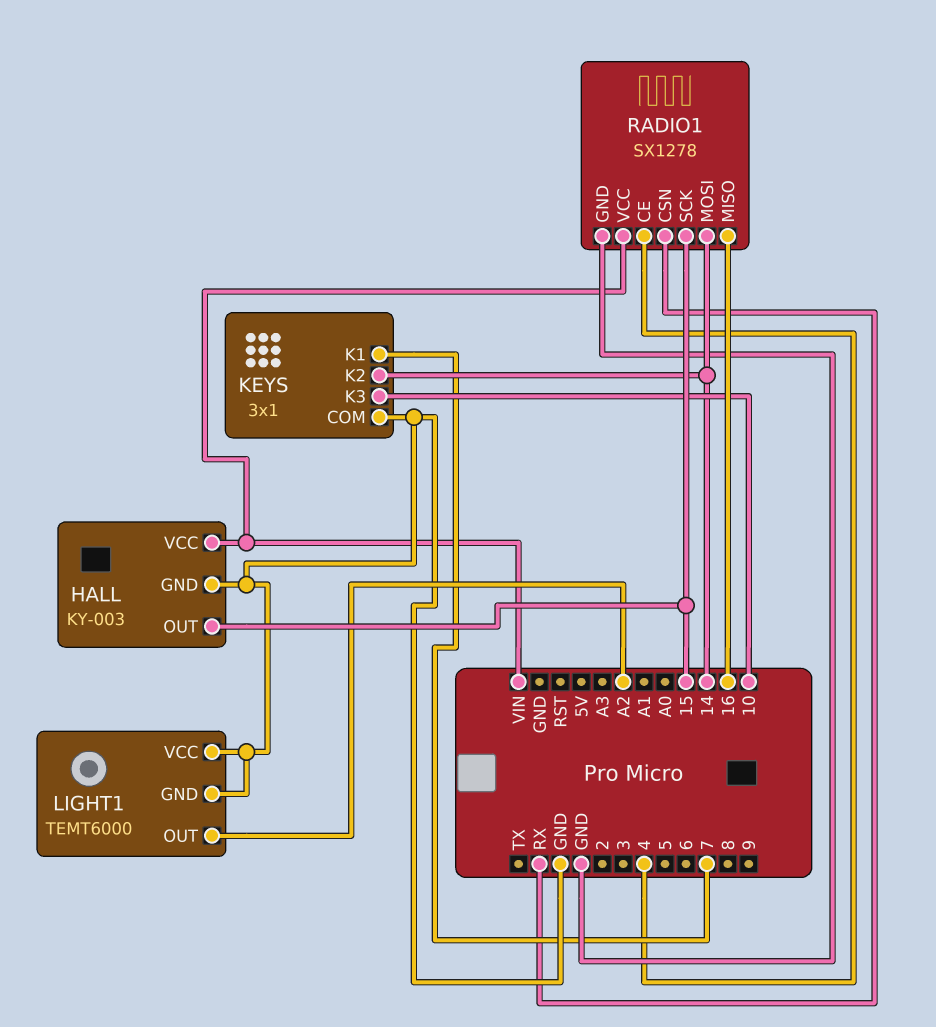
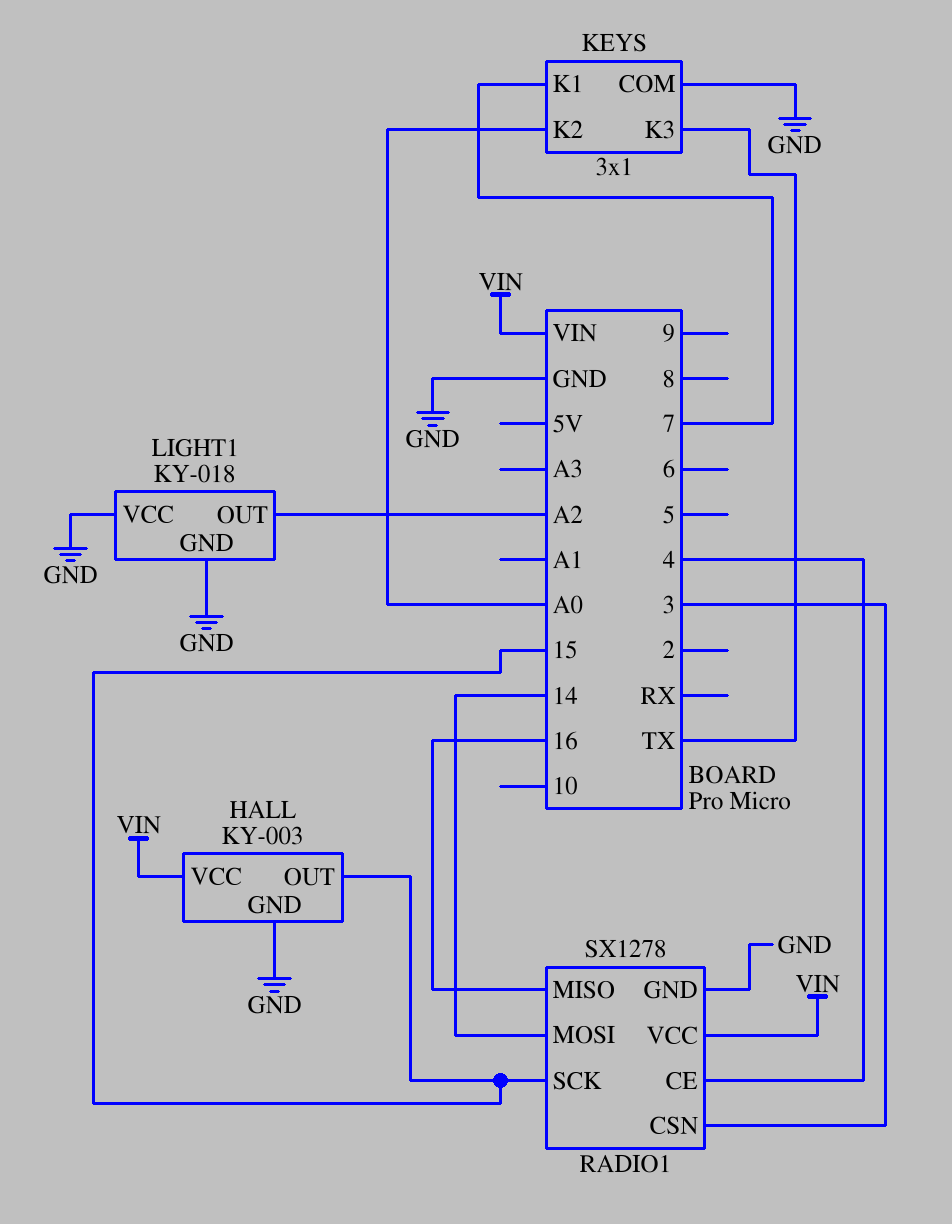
KEYS pin K2: 14 -> A0
KEYS pin K3: 10 -> TX
LIGHT1: TEMT6000 -> KY-018
RADIO1 pin CSN: RX -> 3

